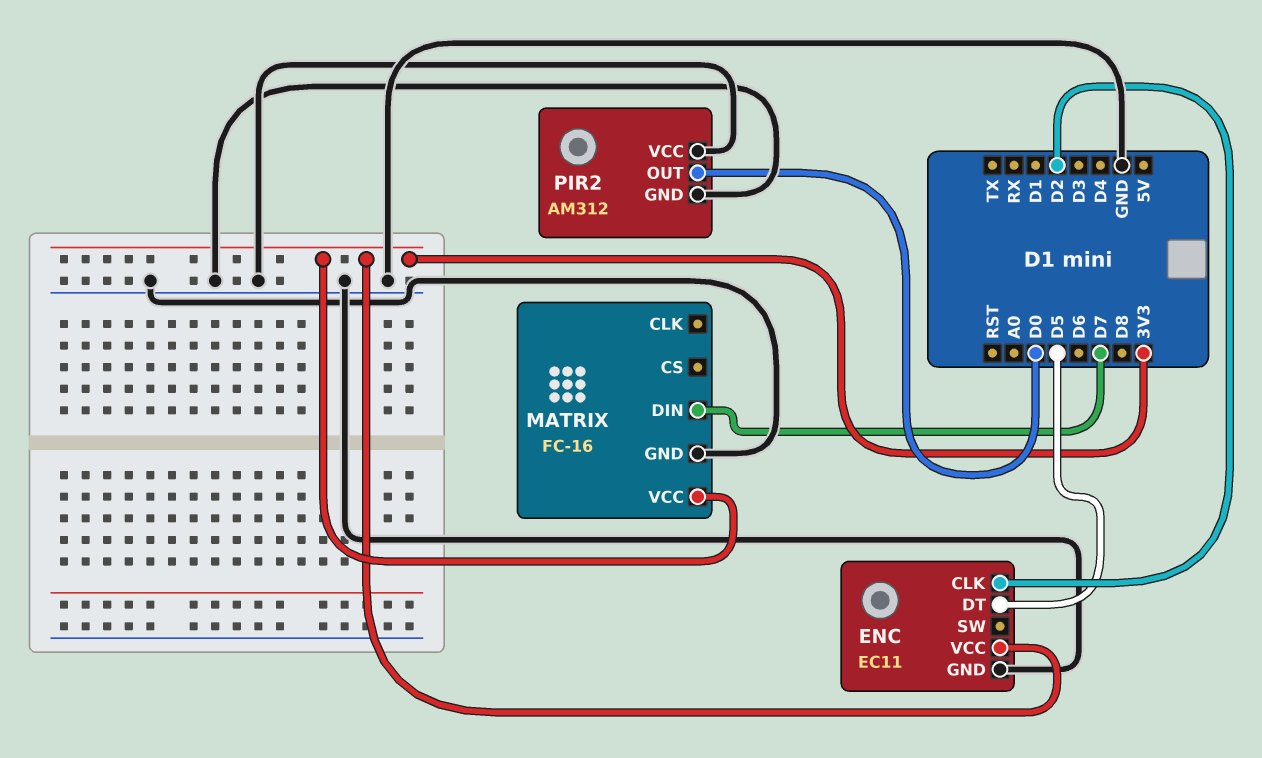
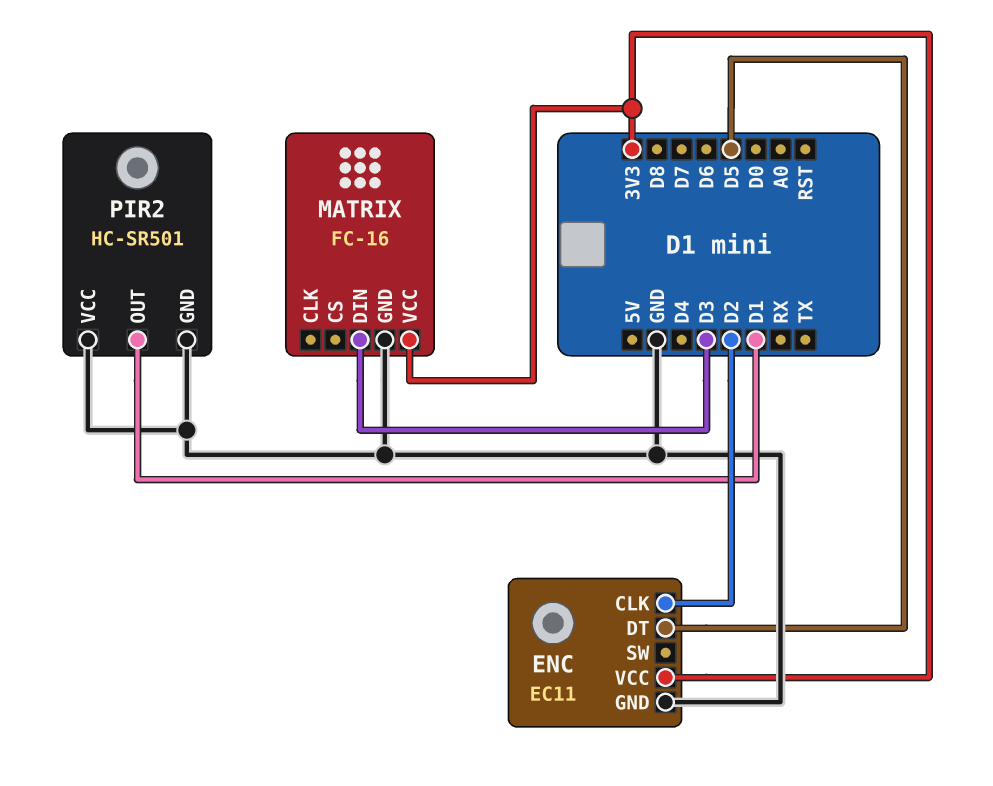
MATRIX pin DIN: D7 -> D3
PIR2: AM312 -> HC-SR501
PIR2 pin OUT: D0 -> D1

